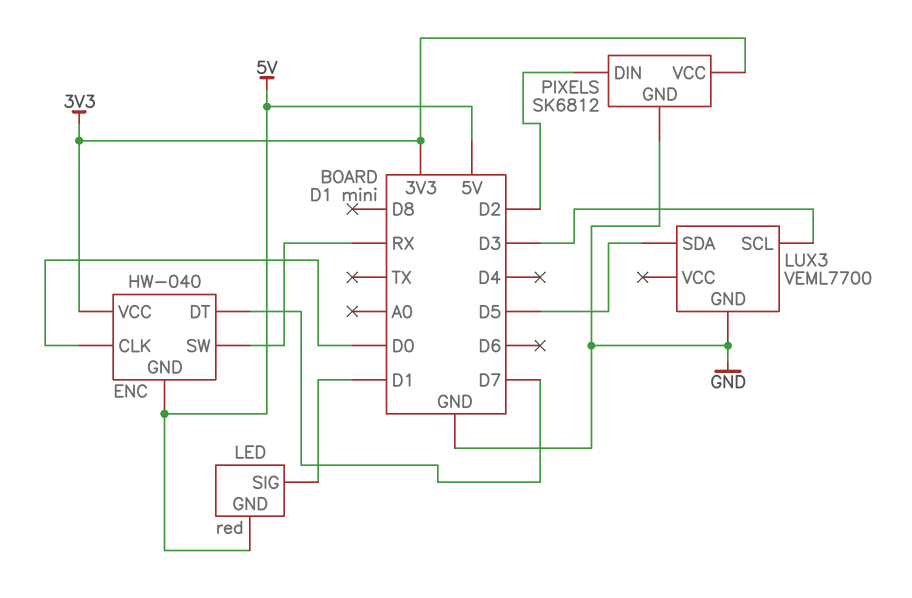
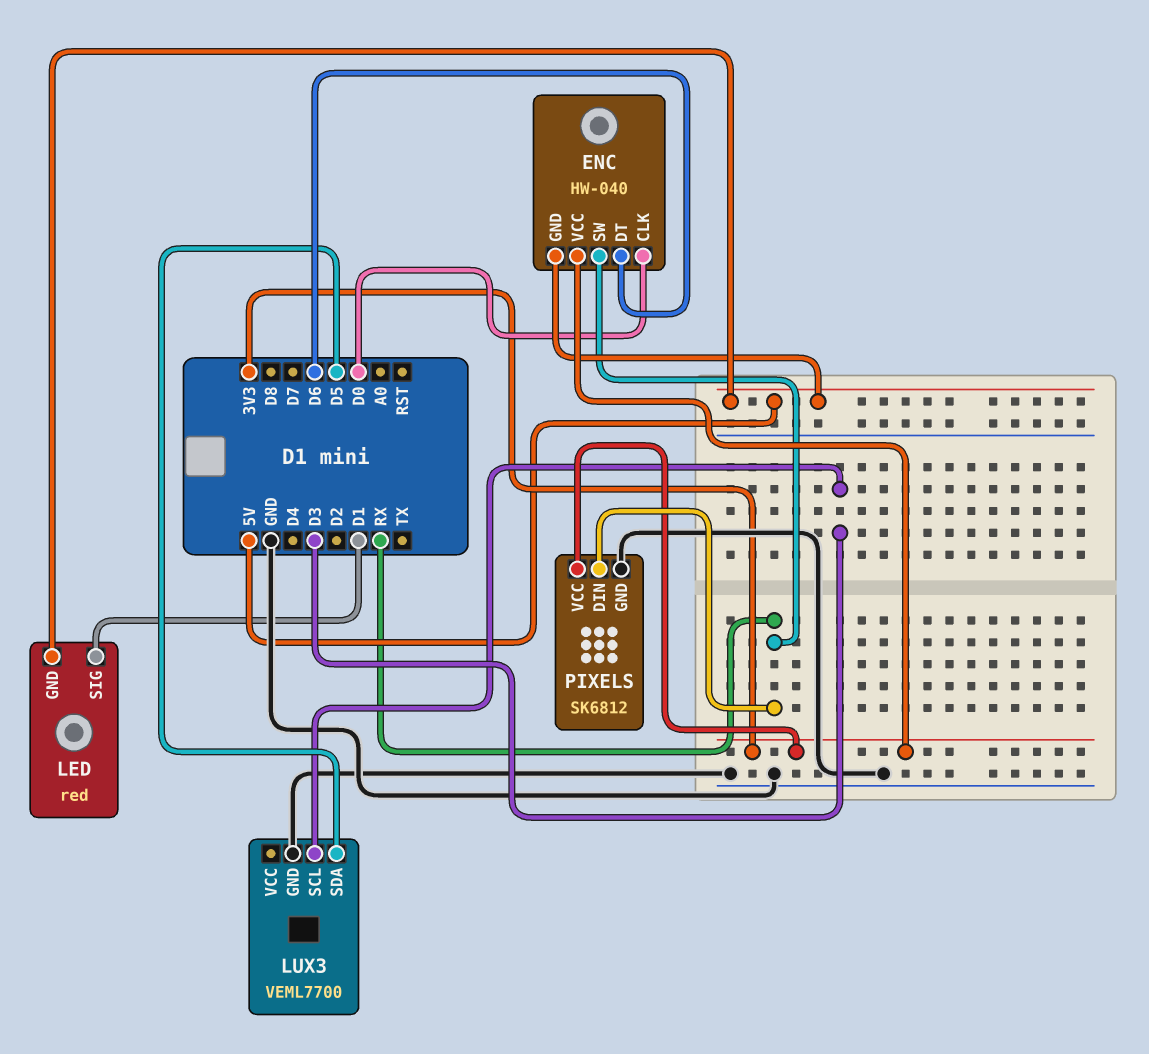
ENC pin DT: D7 -> D6
PIXELS pin DIN: D2 -> RX

